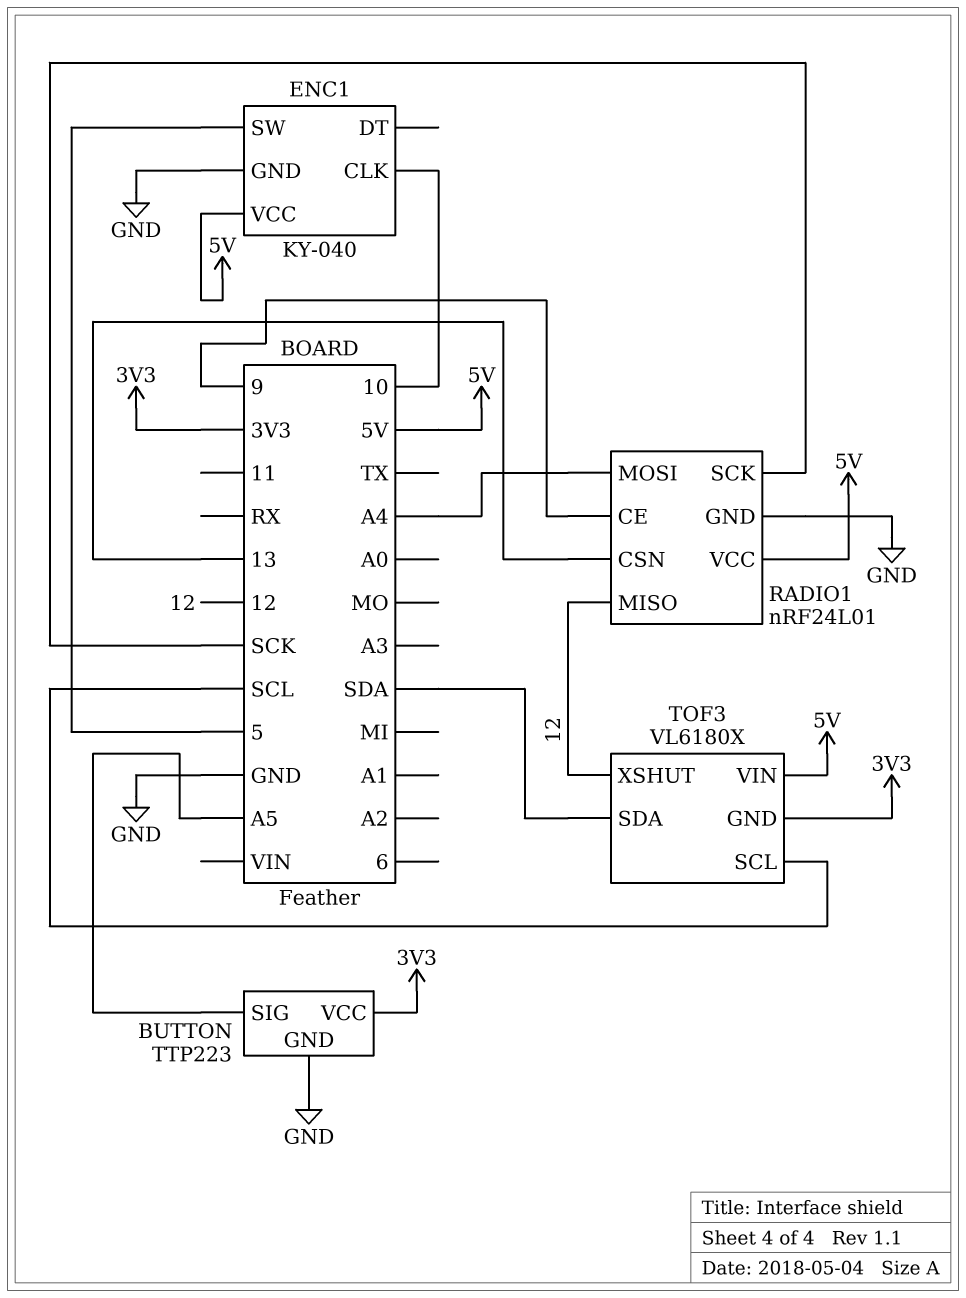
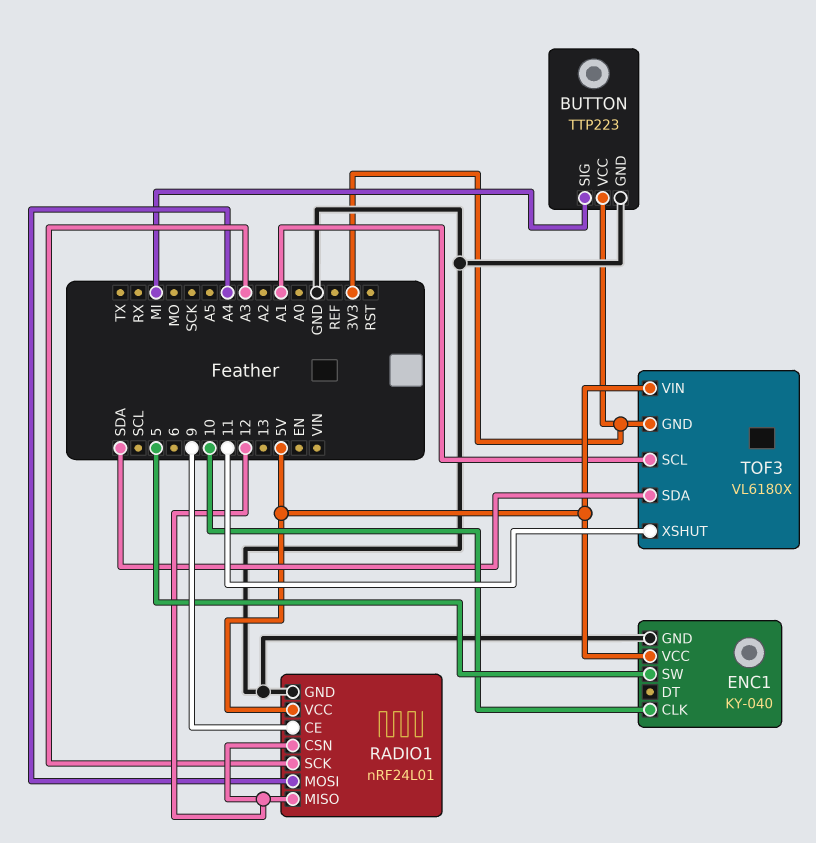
BUTTON pin SIG: A5 -> MI
RADIO1 pin CSN: 13 -> 12
RADIO1 pin SCK: SCK -> A3
TOF3 pin SCL: SCL -> A1
TOF3 pin XSHUT: 12 -> 11

